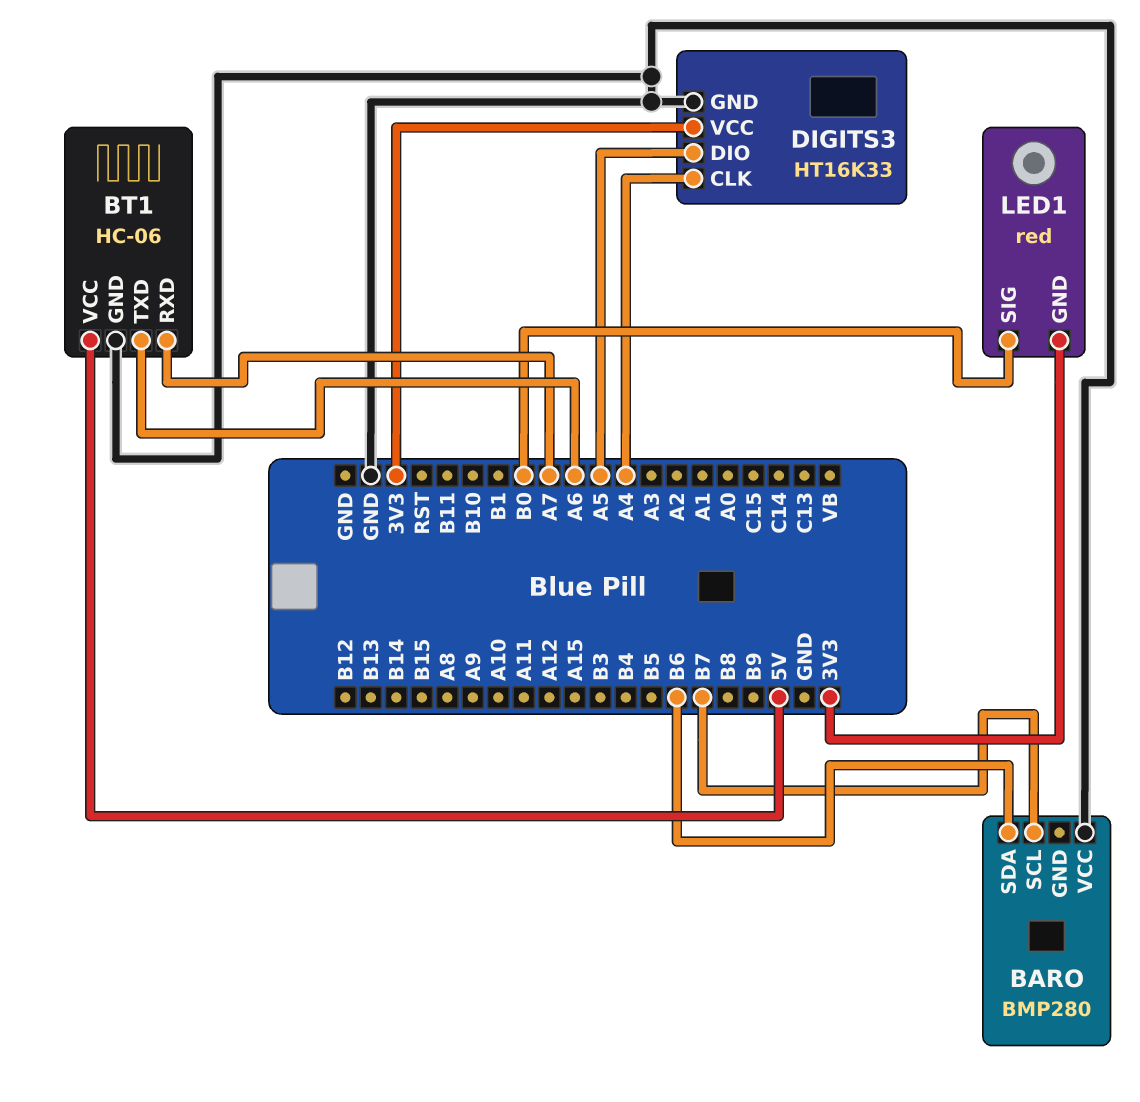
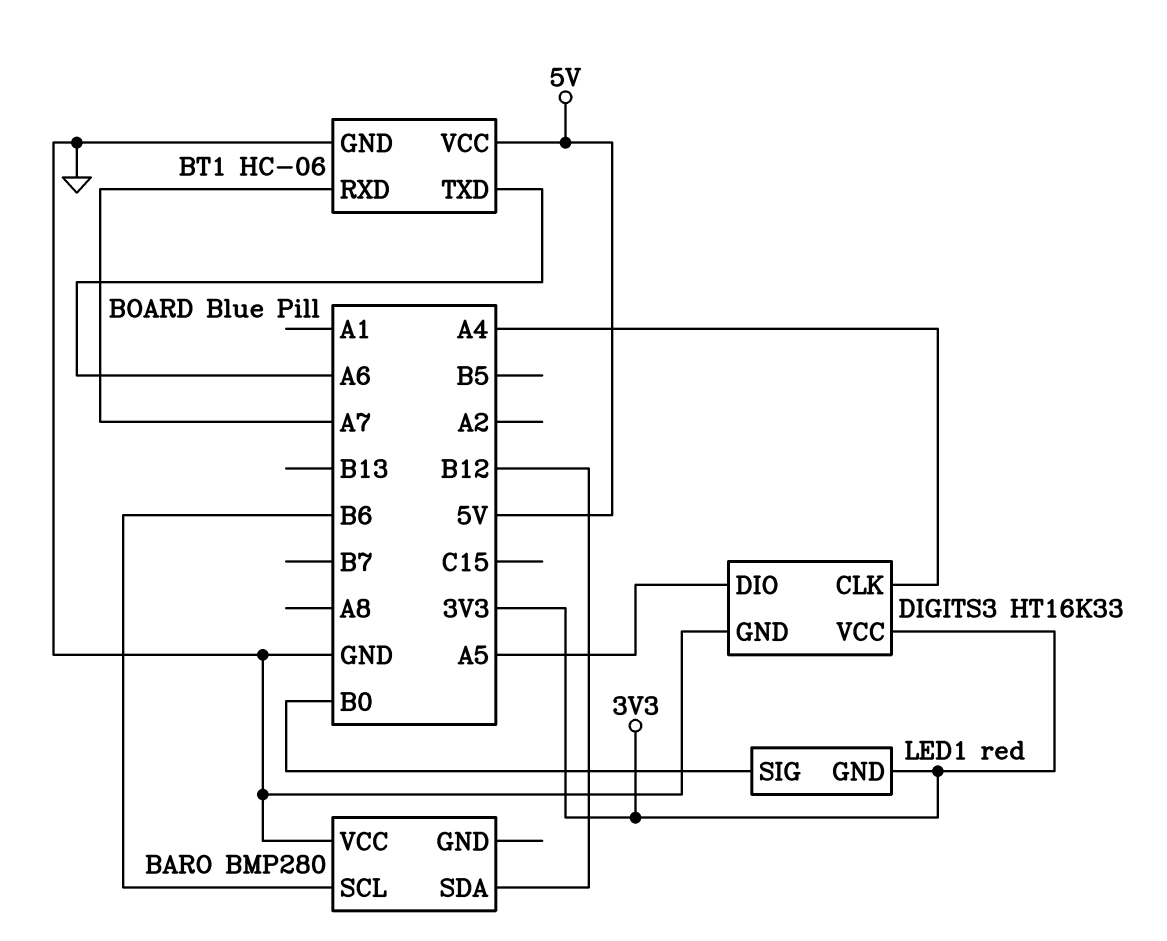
BARO pin SCL: B7 -> B6
BARO pin SDA: B6 -> B12

